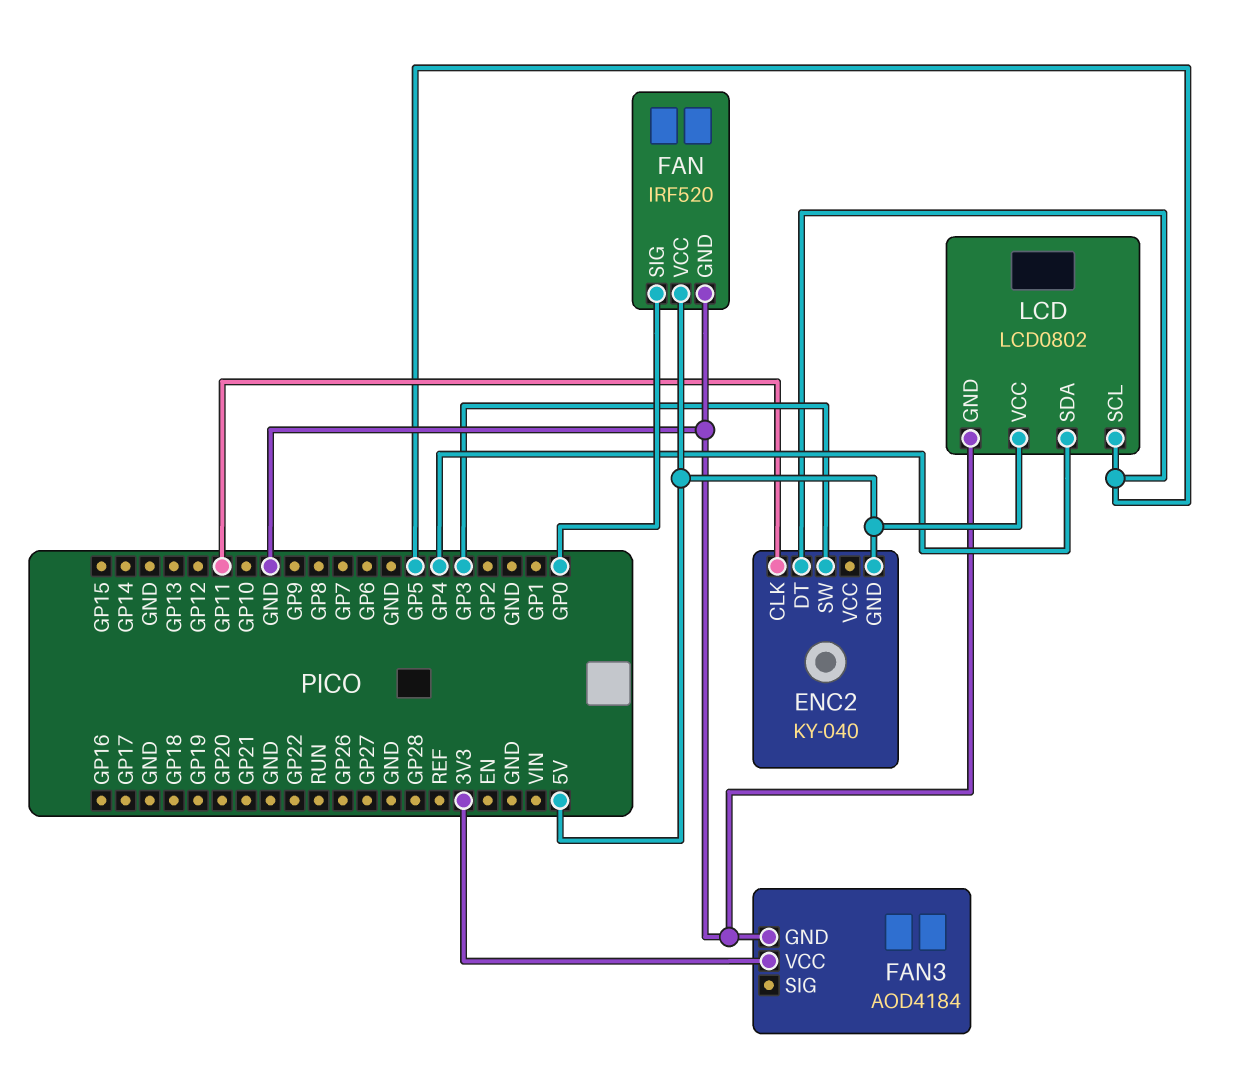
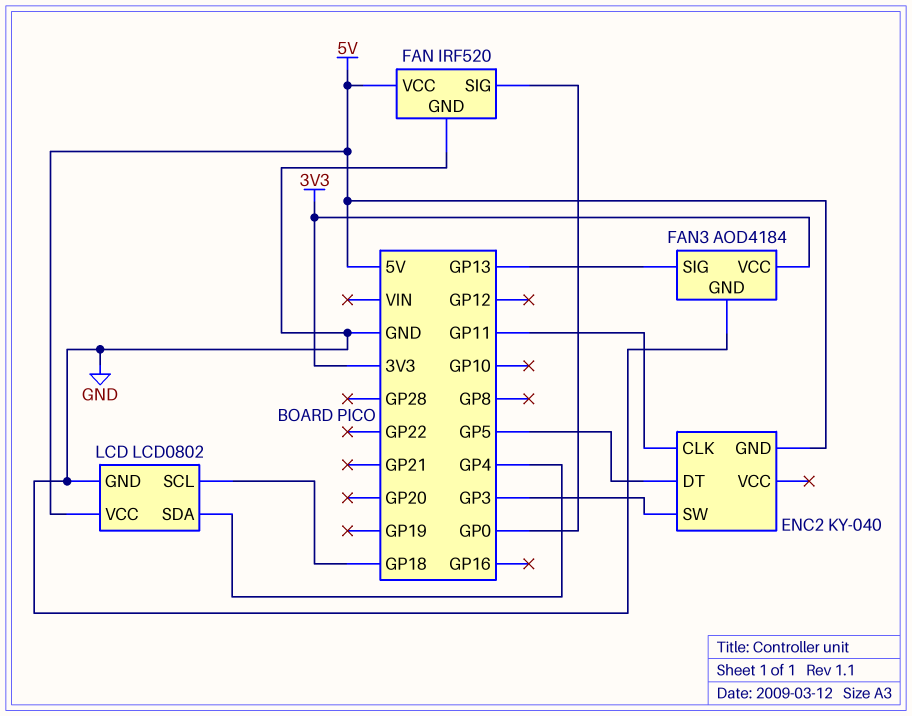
FAN3 pin SIG: none -> GP13
LCD pin SCL: GP5 -> GP18

